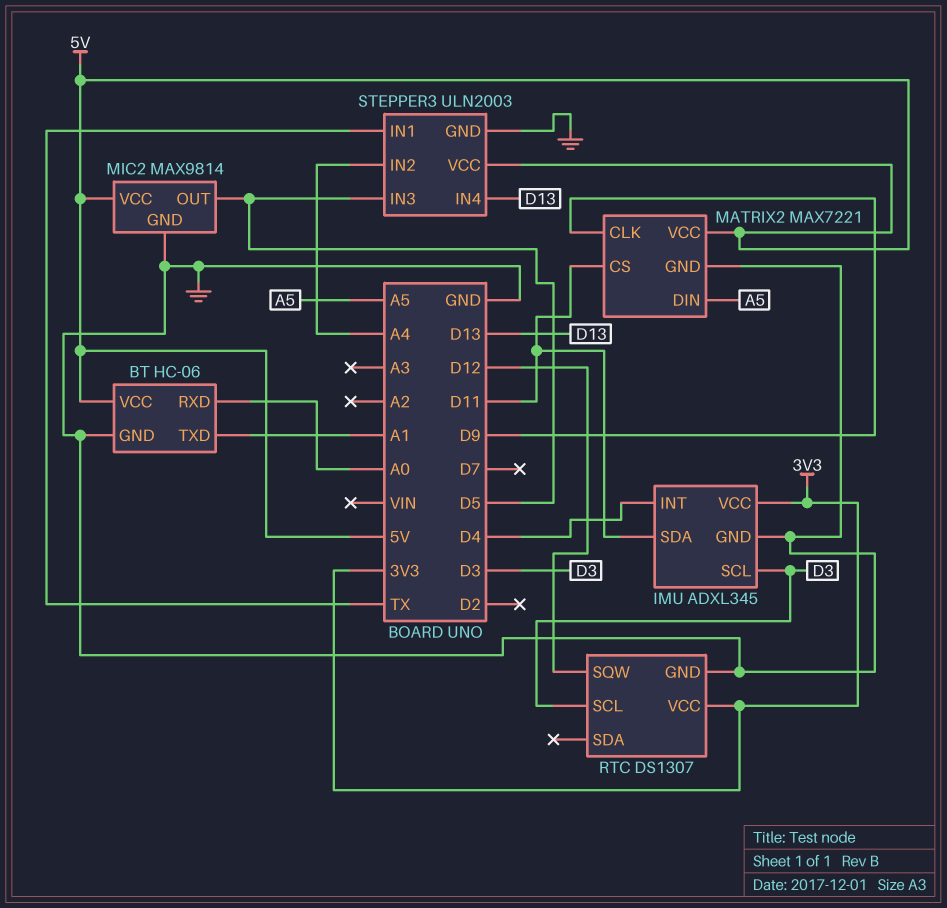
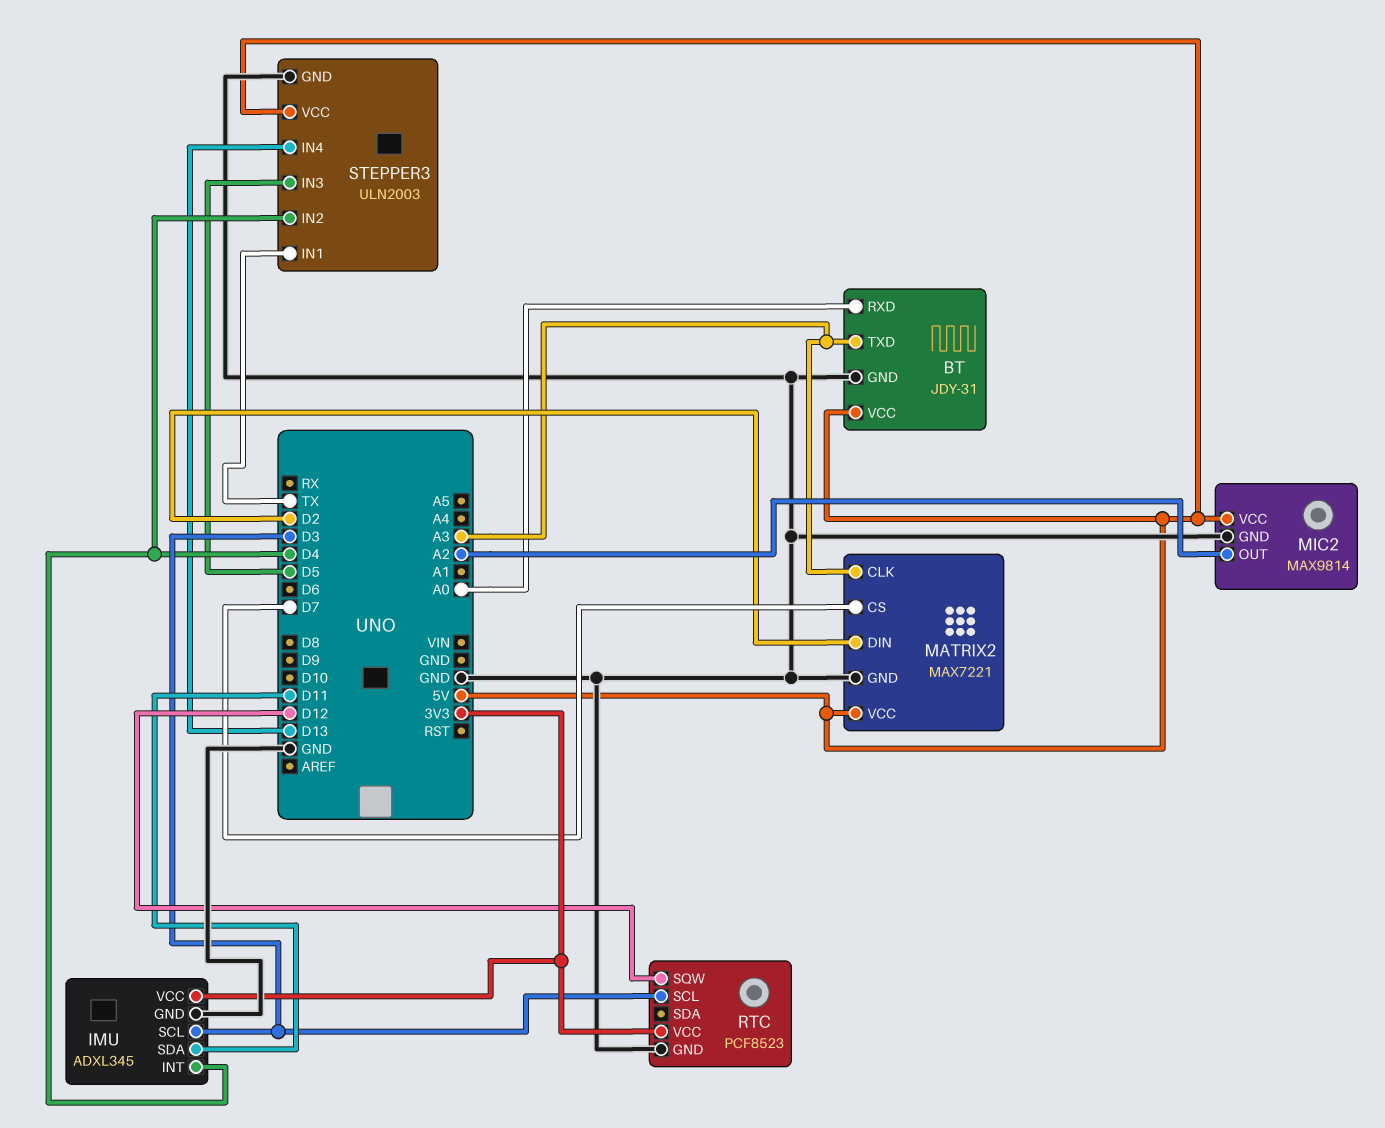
BT: HC-06 -> JDY-31
BT pin TXD: A1 -> A3
MATRIX2 pin CLK: D9 -> A3
MATRIX2 pin CS: D11 -> D7
MATRIX2 pin DIN: A5 -> D2
MIC2 pin OUT: D5 -> A2
RTC: DS1307 -> PCF8523
STEPPER3 pin IN2: A4 -> D4

